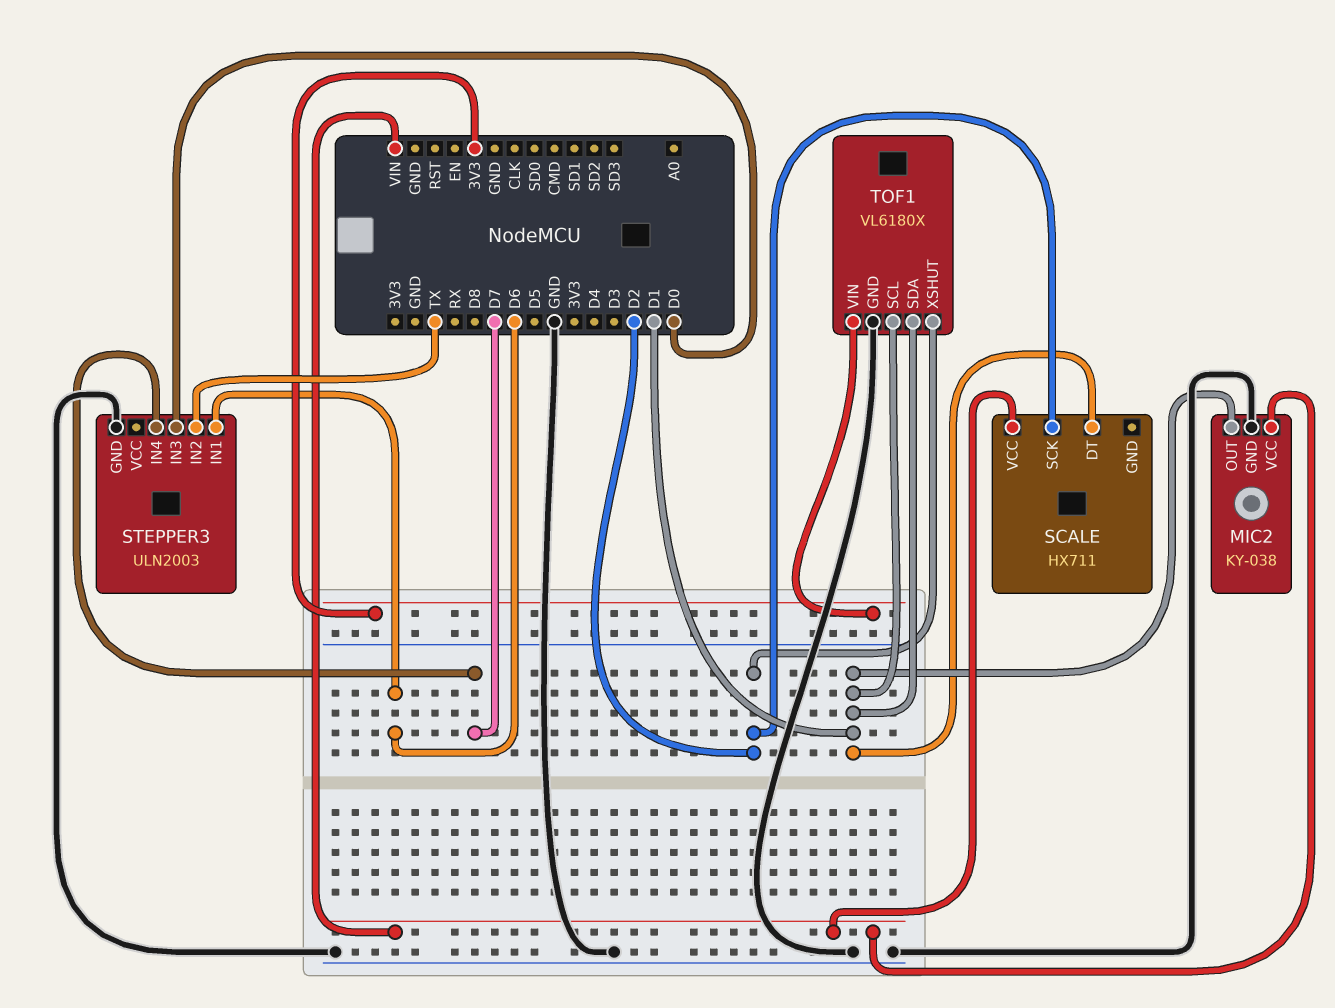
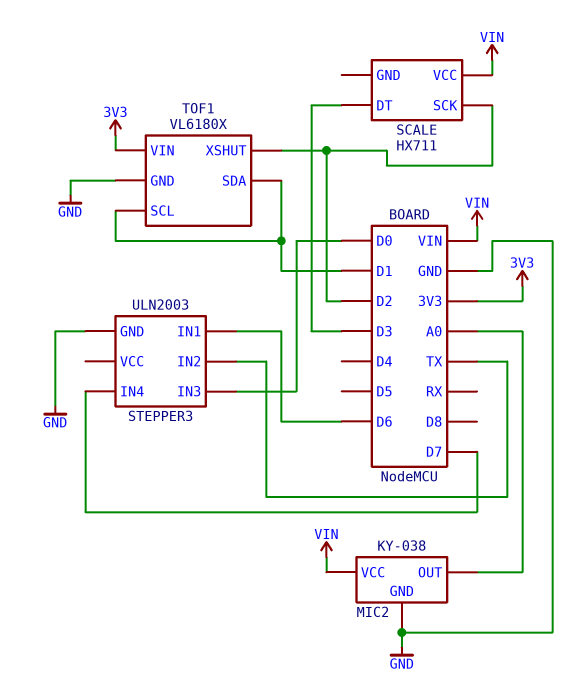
MIC2 pin OUT: D1 -> A0
SCALE pin DT: D1 -> D3

